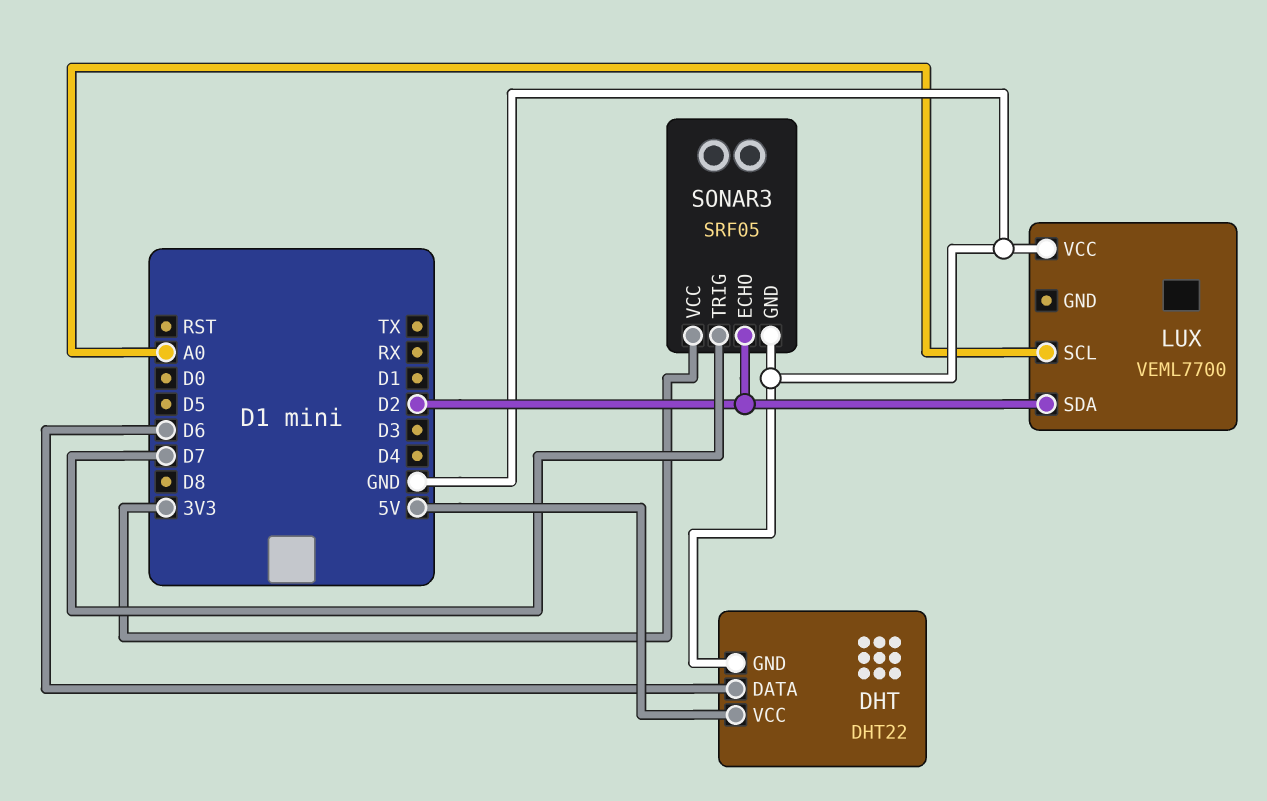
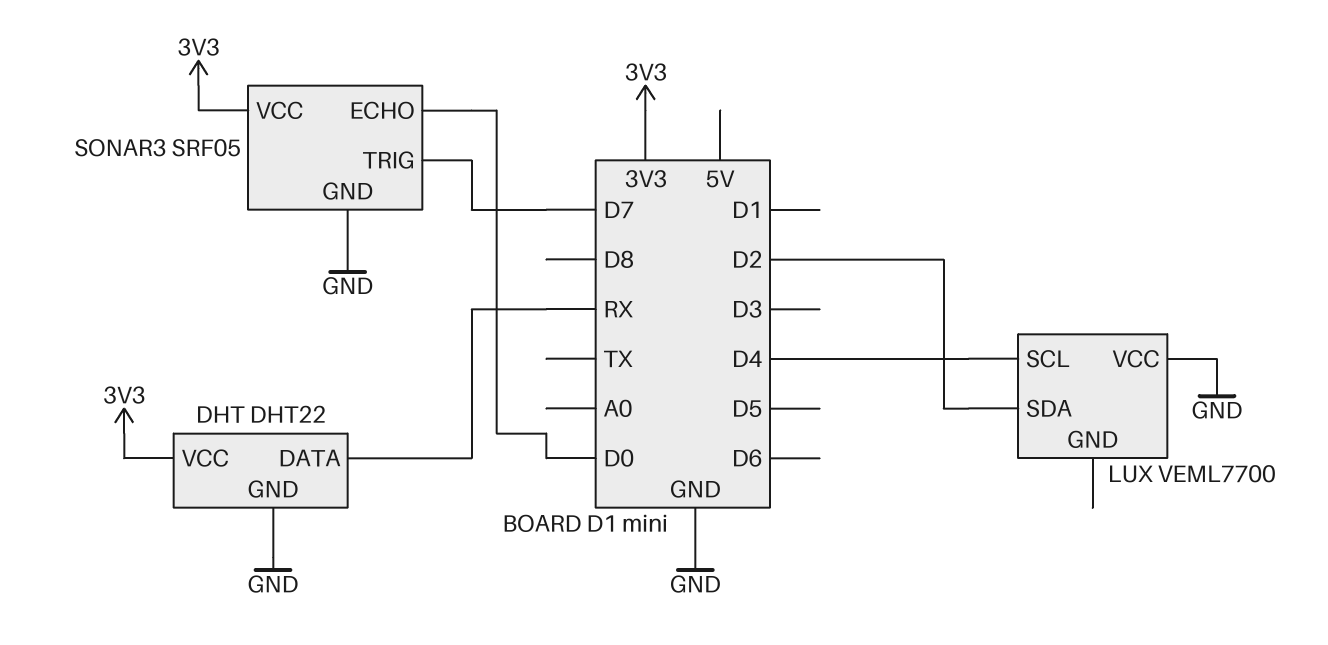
DHT pin DATA: D6 -> RX
DHT pin VCC: 5V -> 3V3
LUX pin SCL: A0 -> D4
SONAR3 pin ECHO: D2 -> D0

